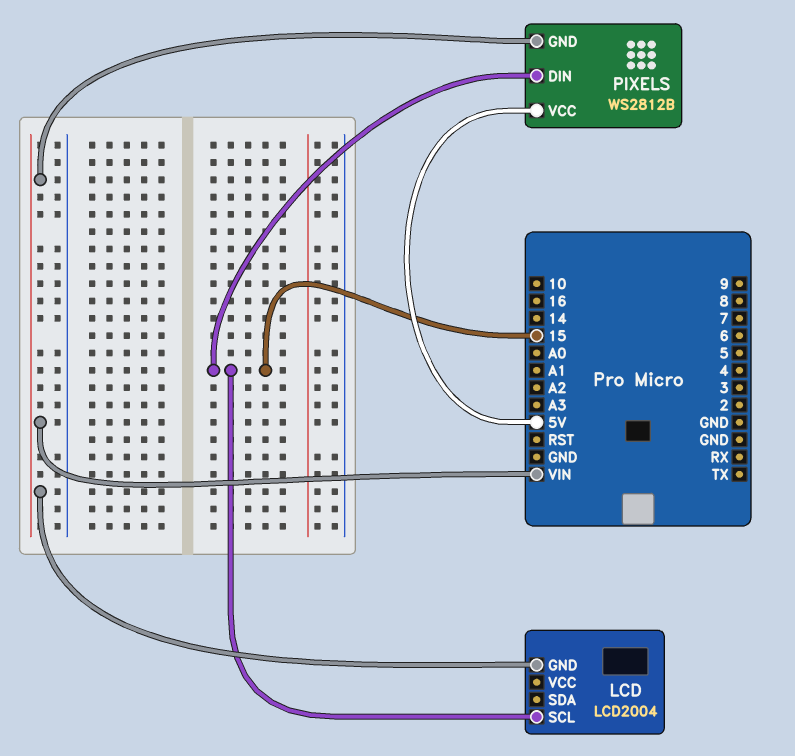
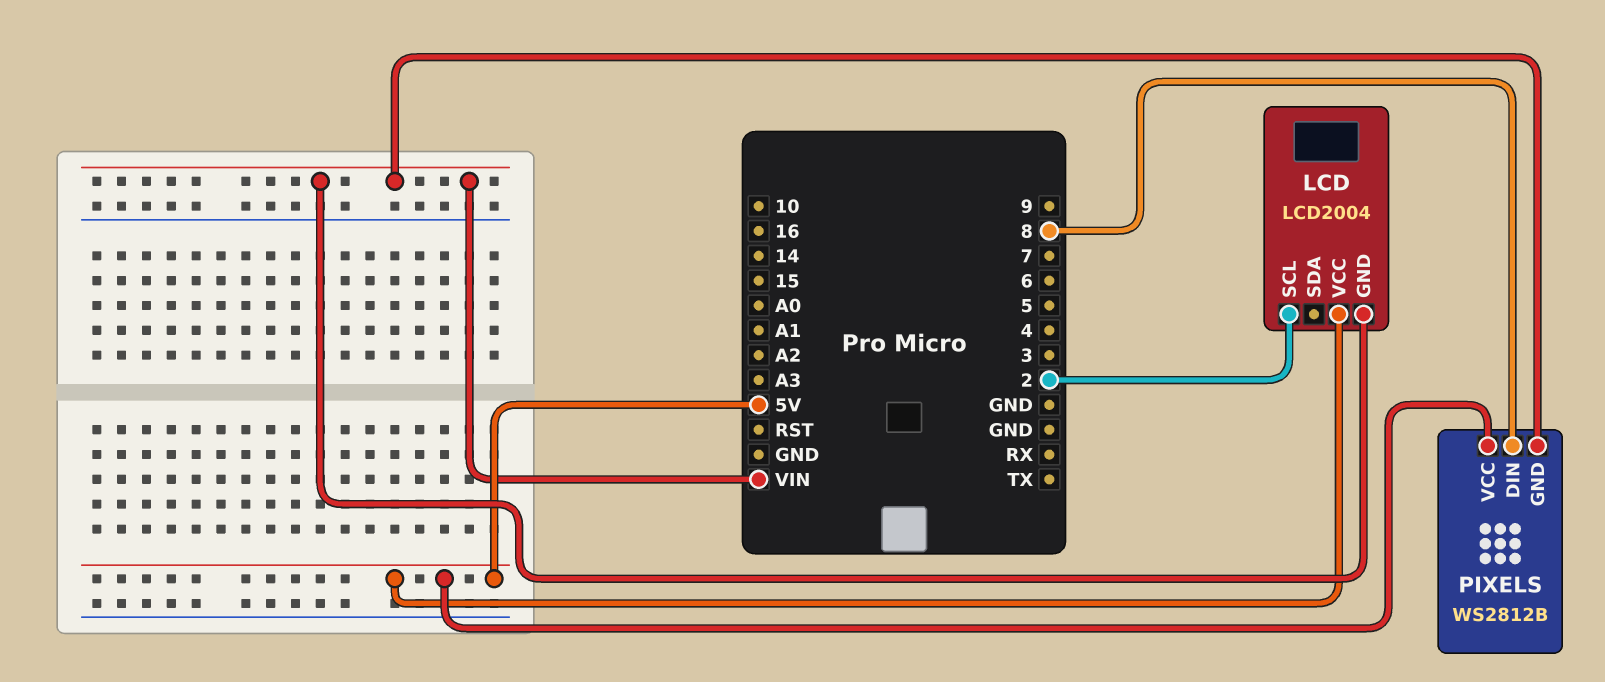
LCD pin SCL: 15 -> 2
LCD pin VCC: none -> 5V
PIXELS pin DIN: 15 -> 8

